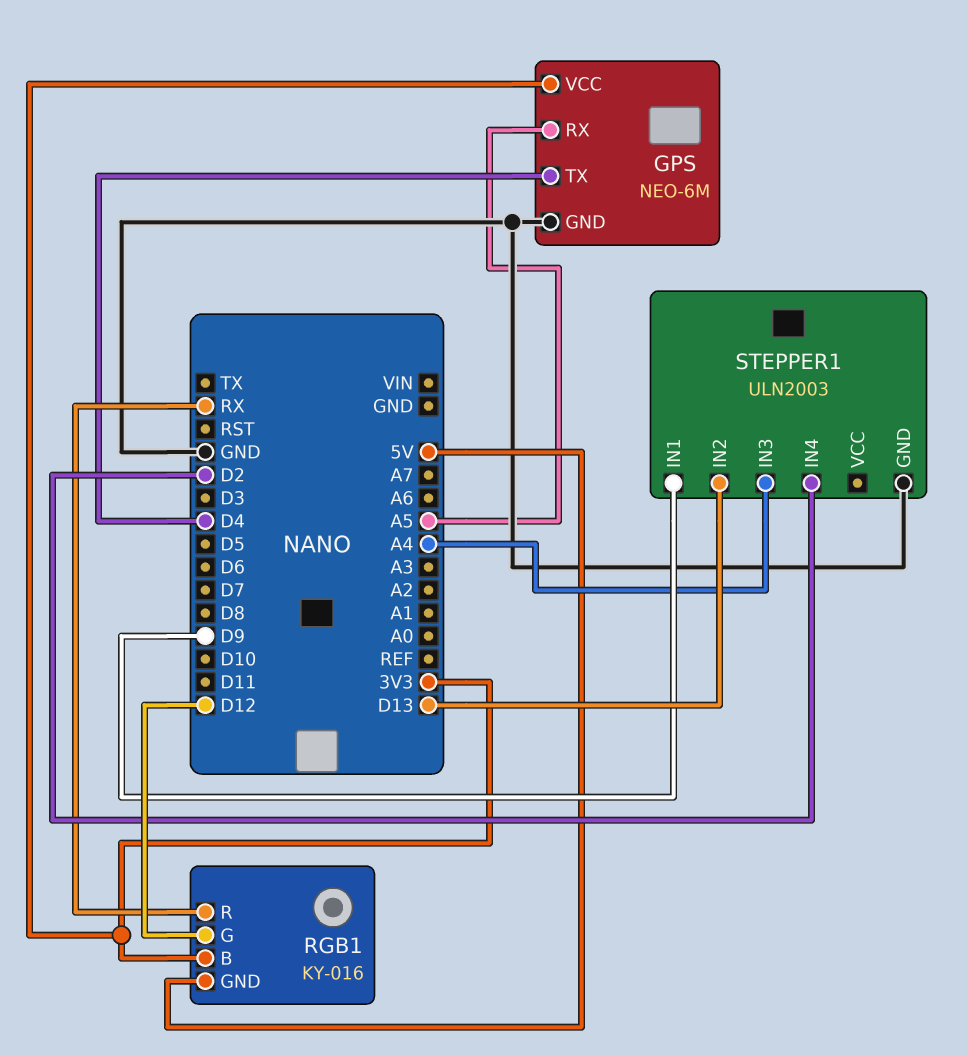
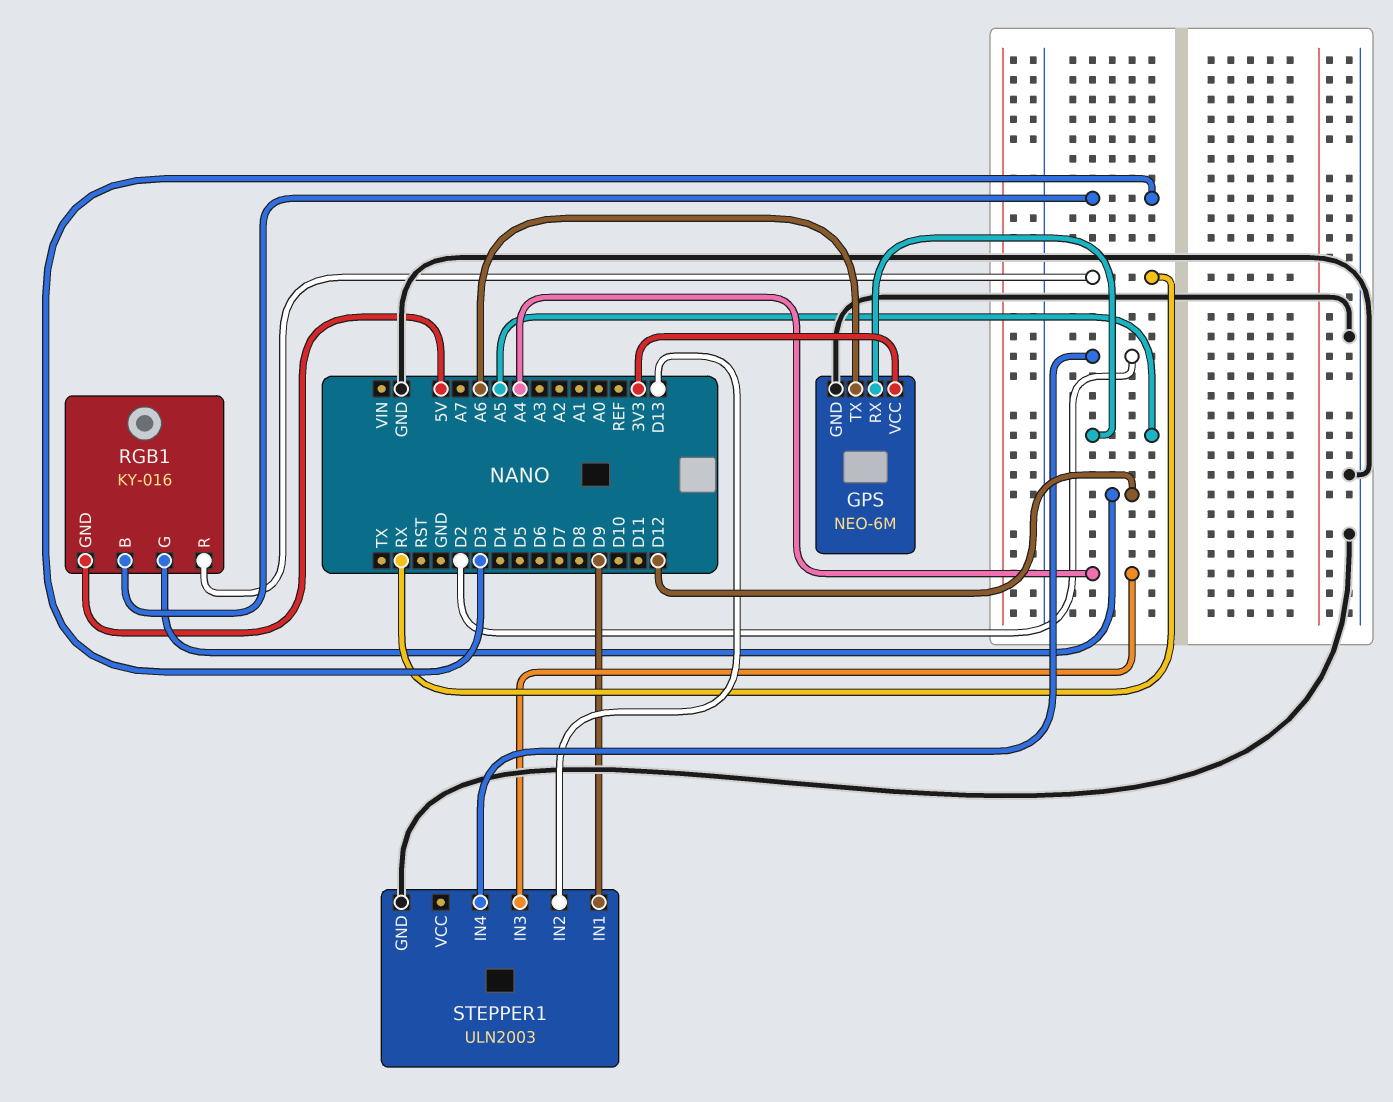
GPS pin TX: D4 -> A6
RGB1 pin B: 3V3 -> D3

